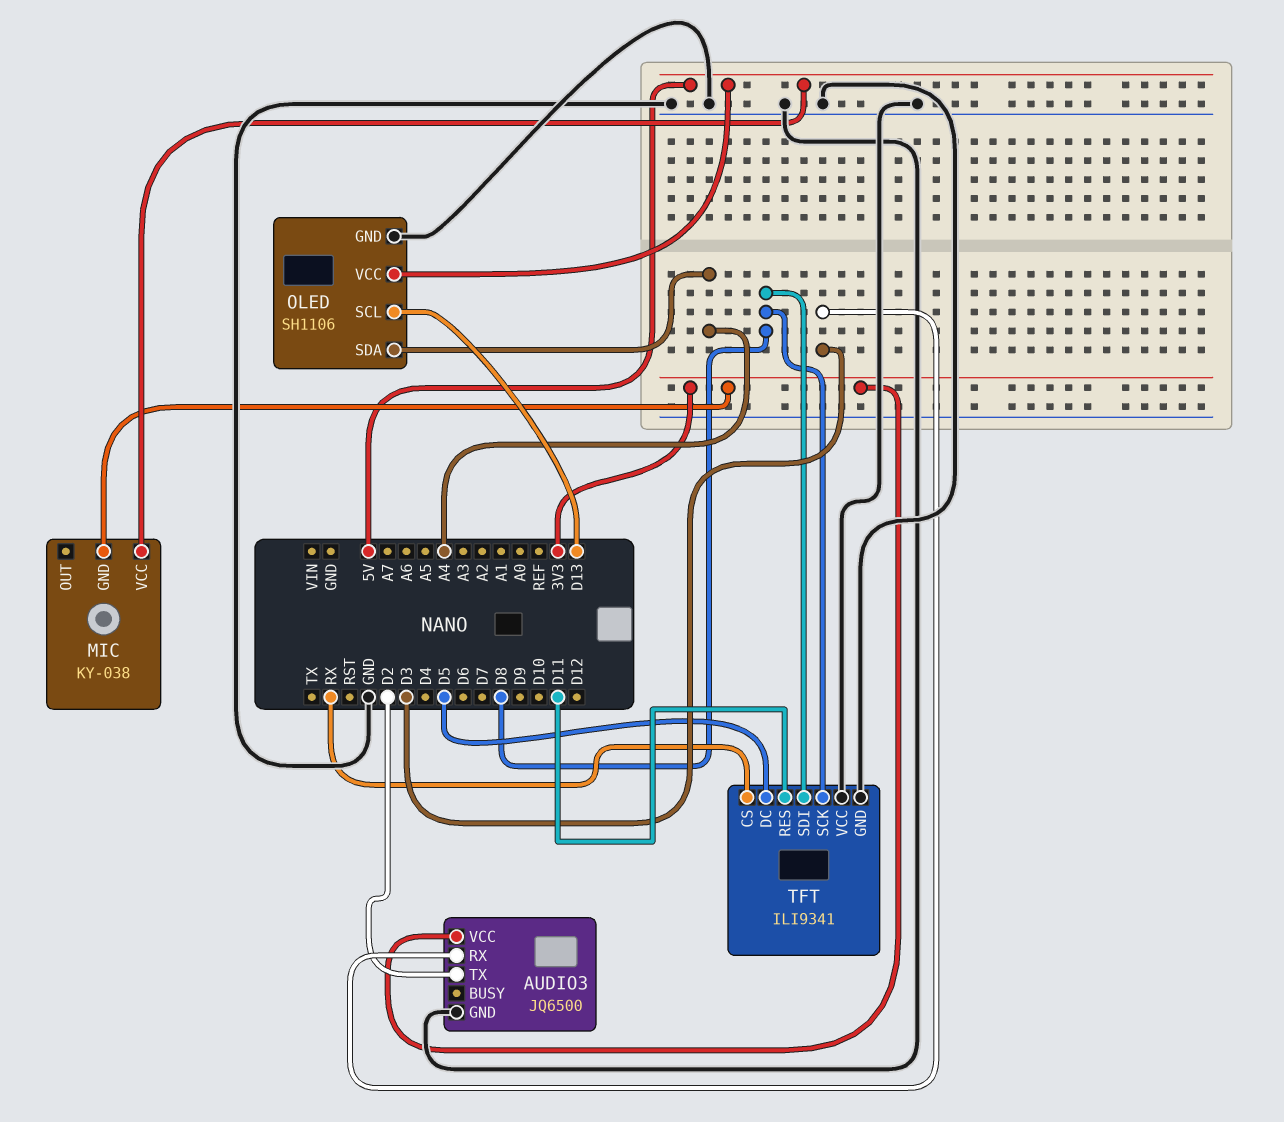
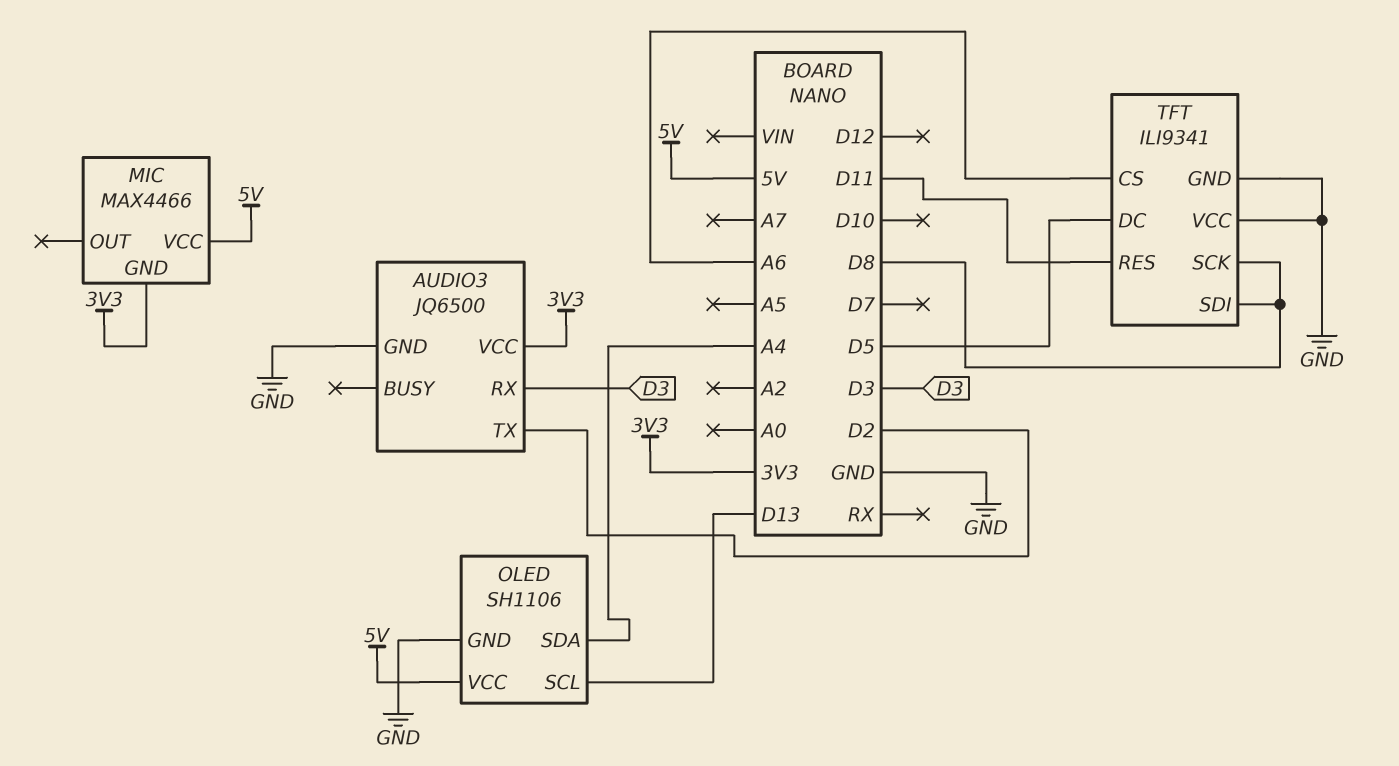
MIC: KY-038 -> MAX4466
TFT pin CS: RX -> A6

